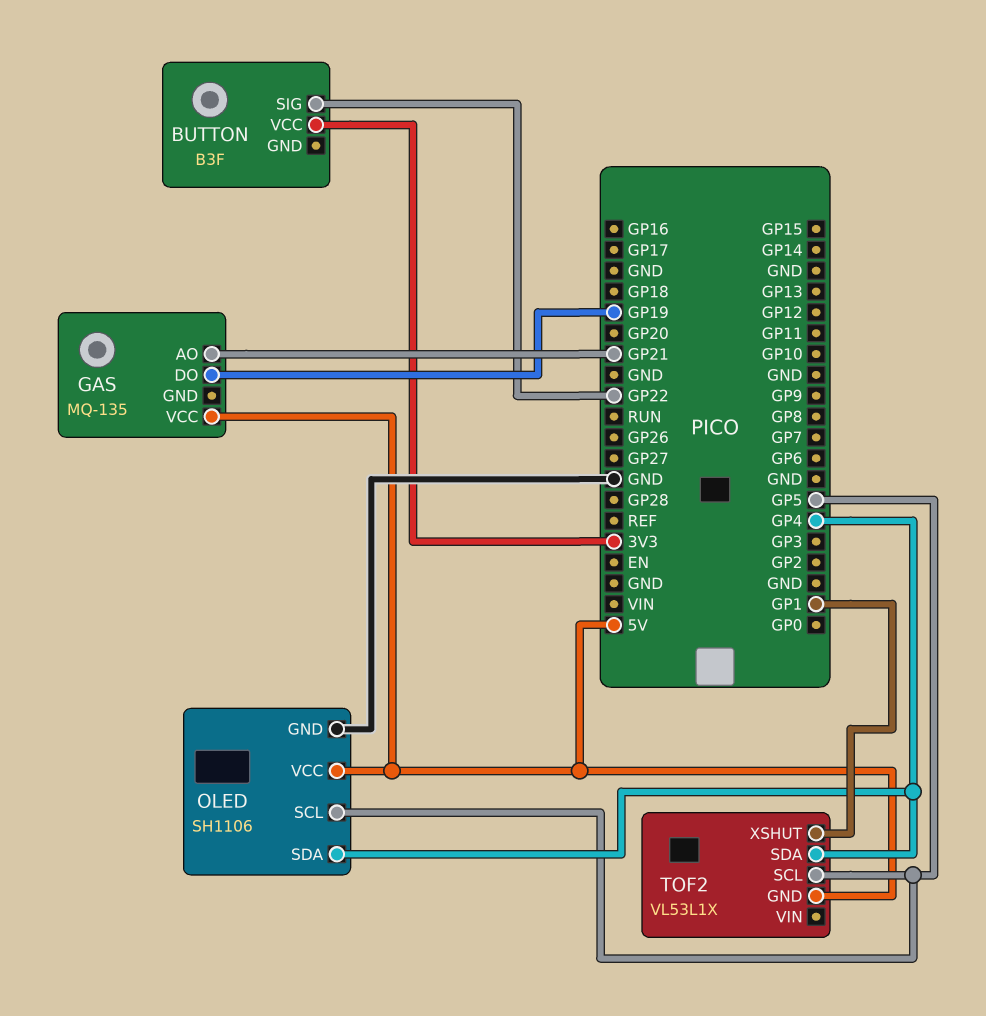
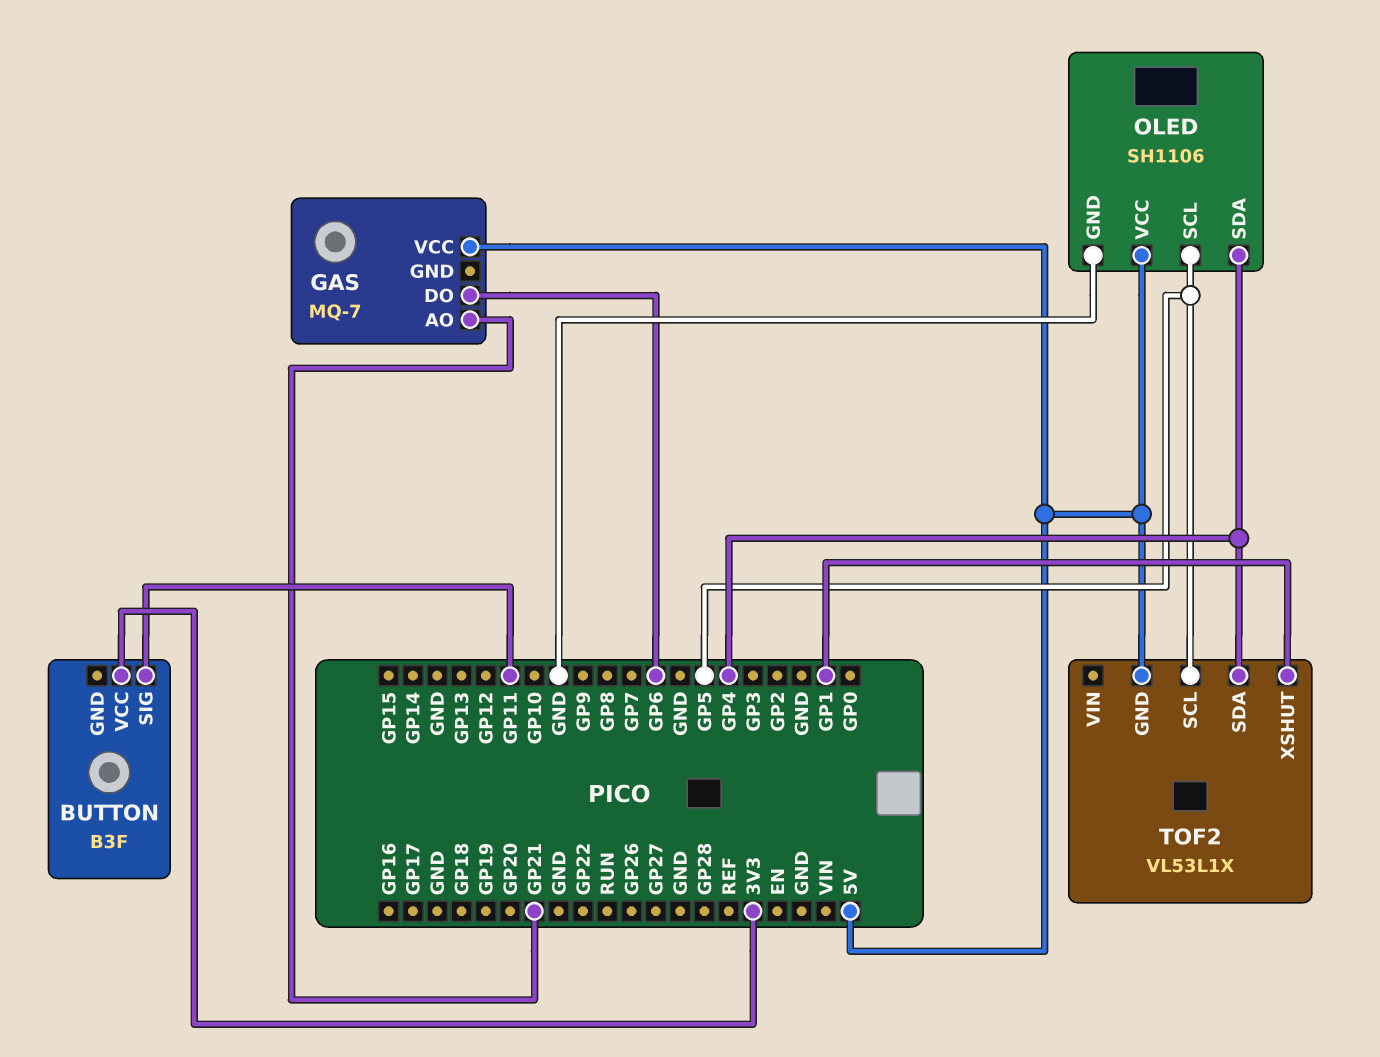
BUTTON pin SIG: GP22 -> GP11
GAS: MQ-135 -> MQ-7
GAS pin DO: GP19 -> GP6

